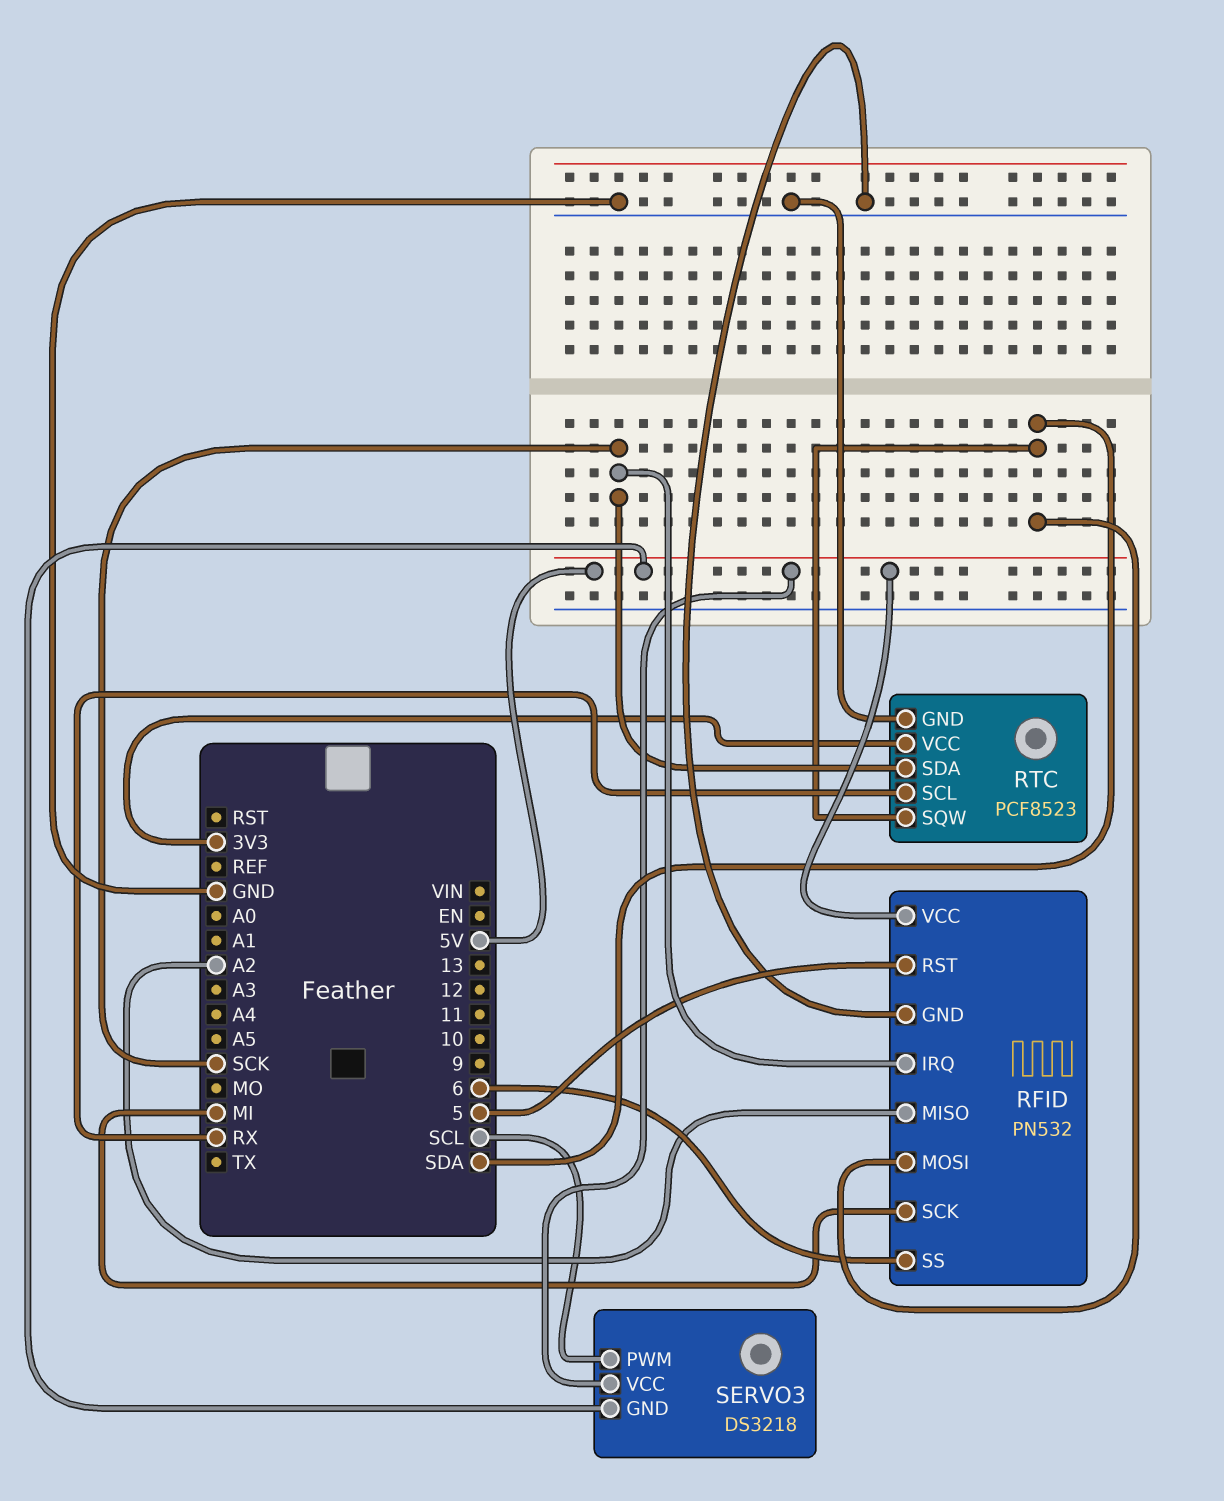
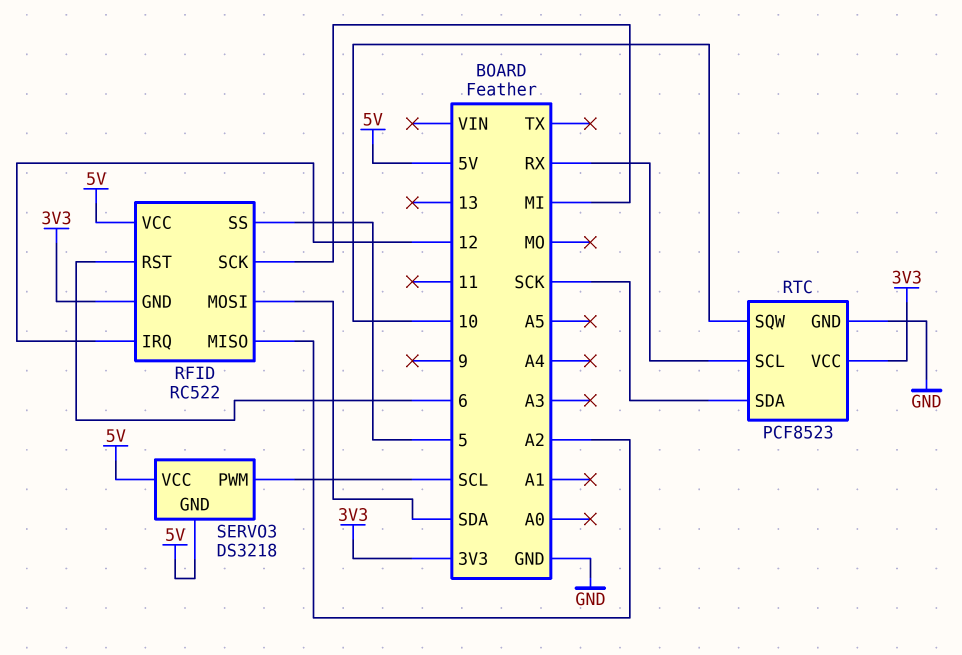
RFID: PN532 -> RC522
RFID pin GND: GND -> 3V3
RFID pin IRQ: SCK -> 12
RFID pin RST: 5 -> 6
RFID pin SS: 6 -> 5
RTC pin SQW: SDA -> 10

